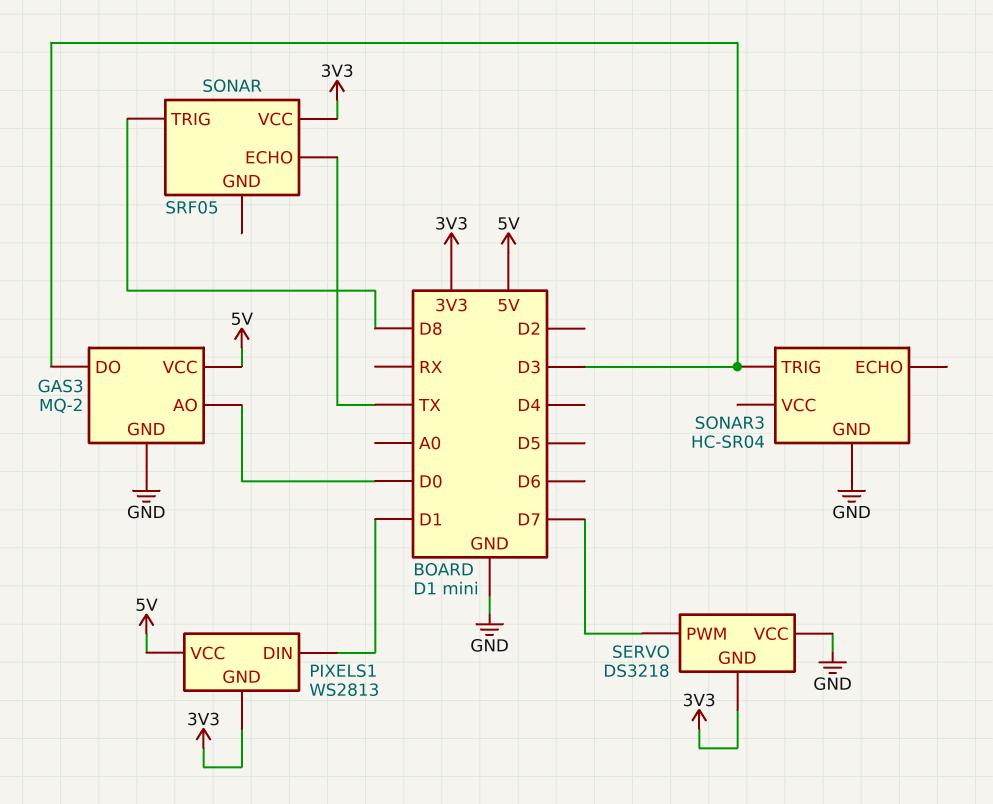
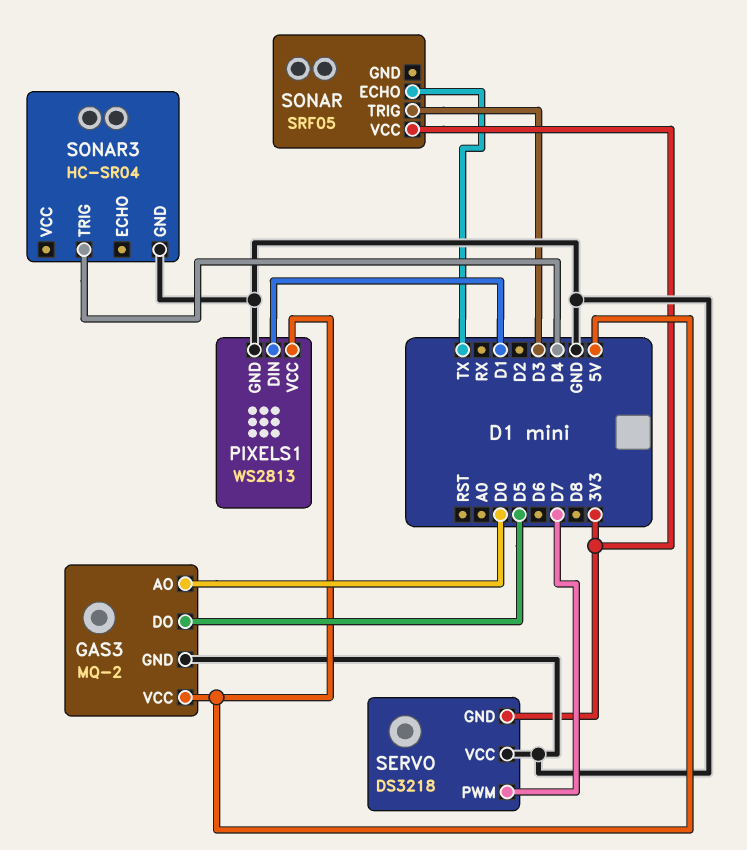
GAS3 pin DO: D3 -> D5
PIXELS1 pin GND: 3V3 -> GND
SONAR pin TRIG: D8 -> D3
SONAR3 pin TRIG: D3 -> D4

